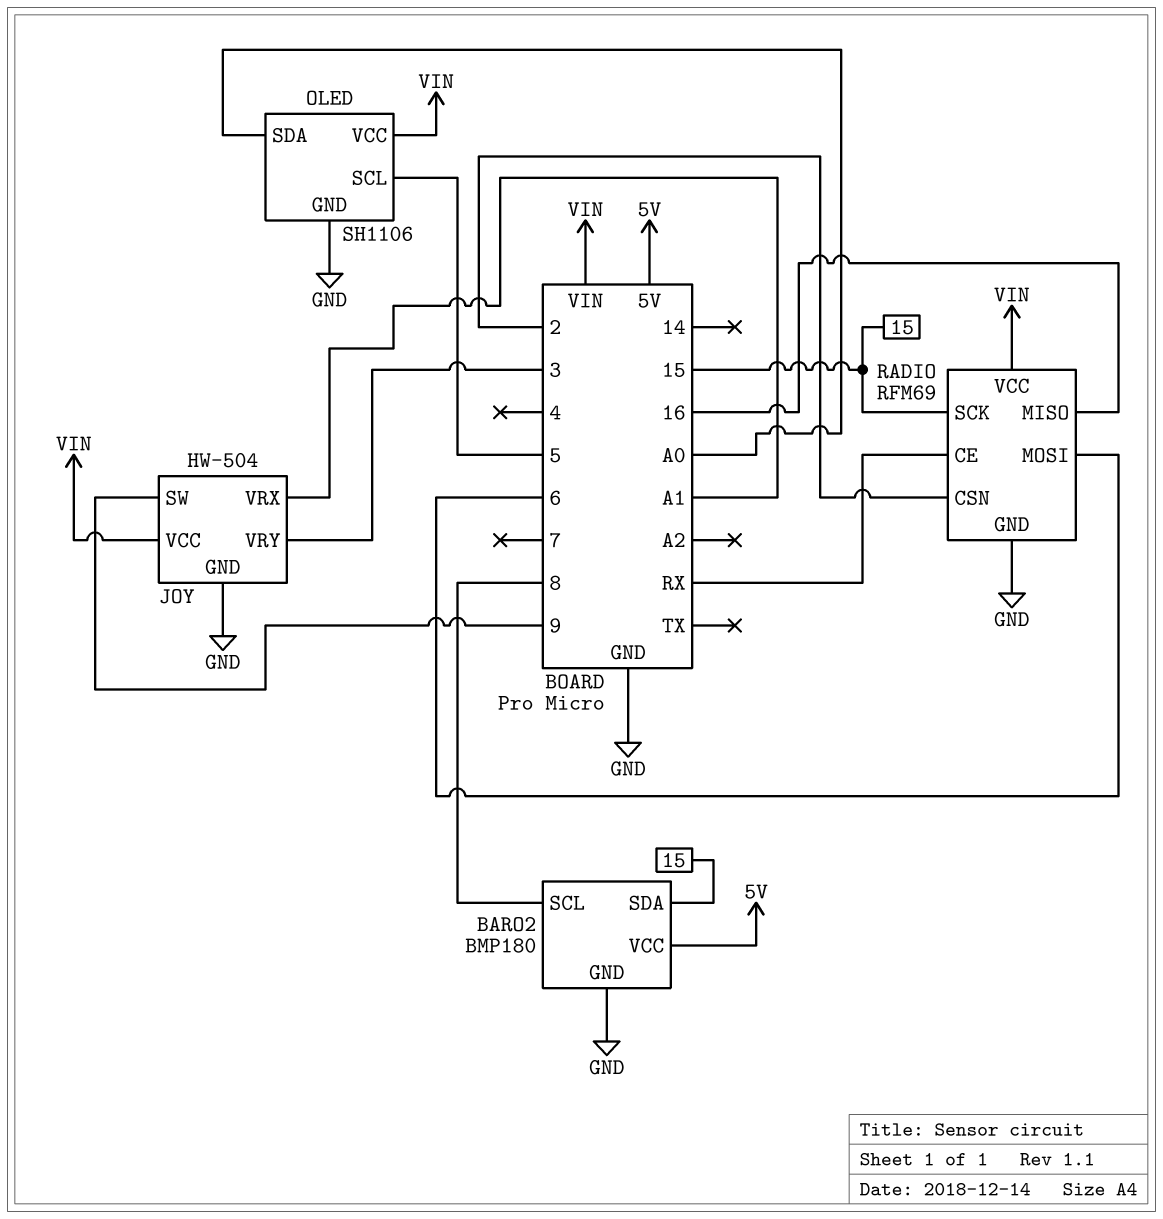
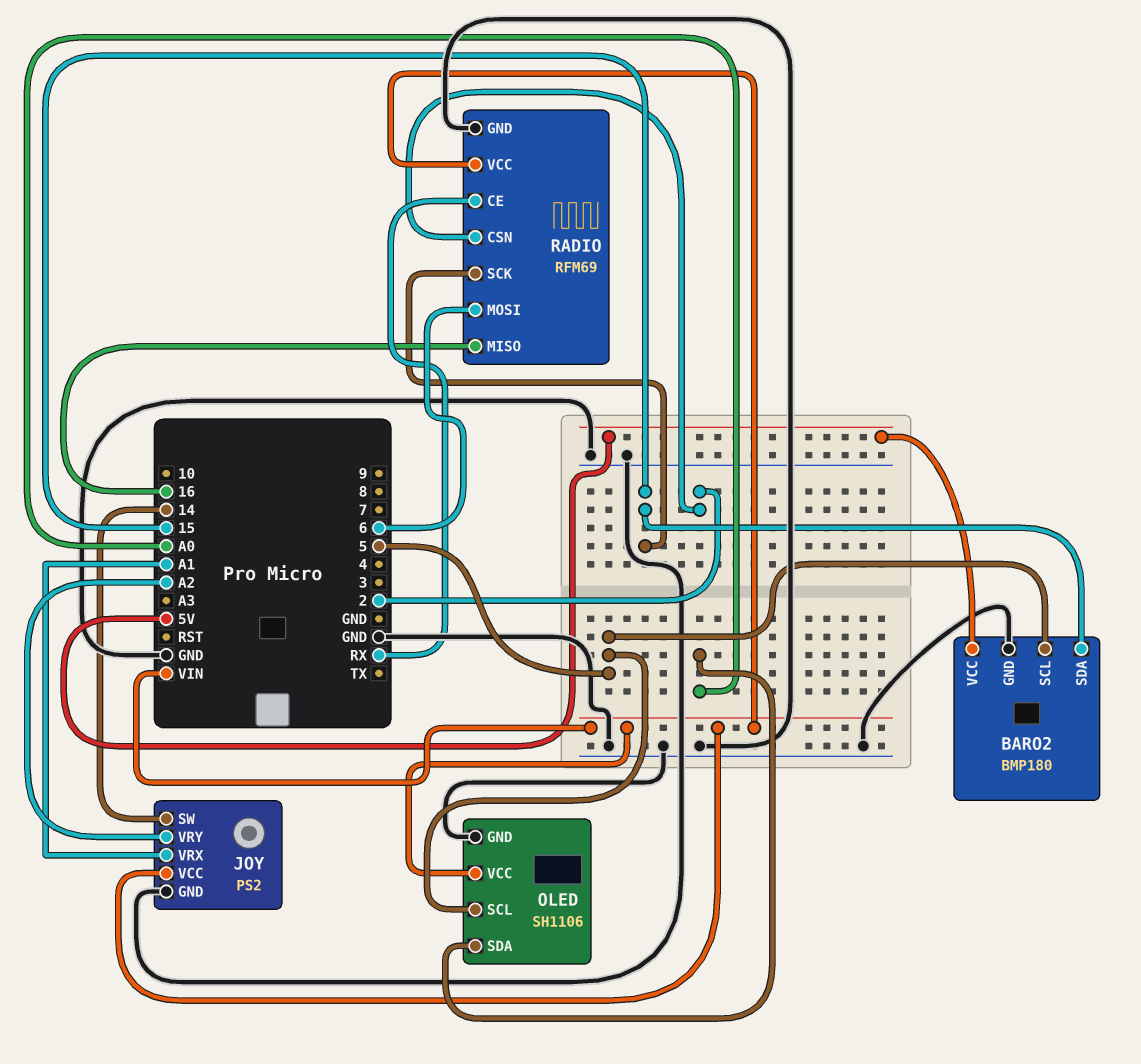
BARO2 pin SCL: 8 -> 5
JOY: HW-504 -> PS2
JOY pin SW: 9 -> 14
JOY pin VRY: 3 -> A2

